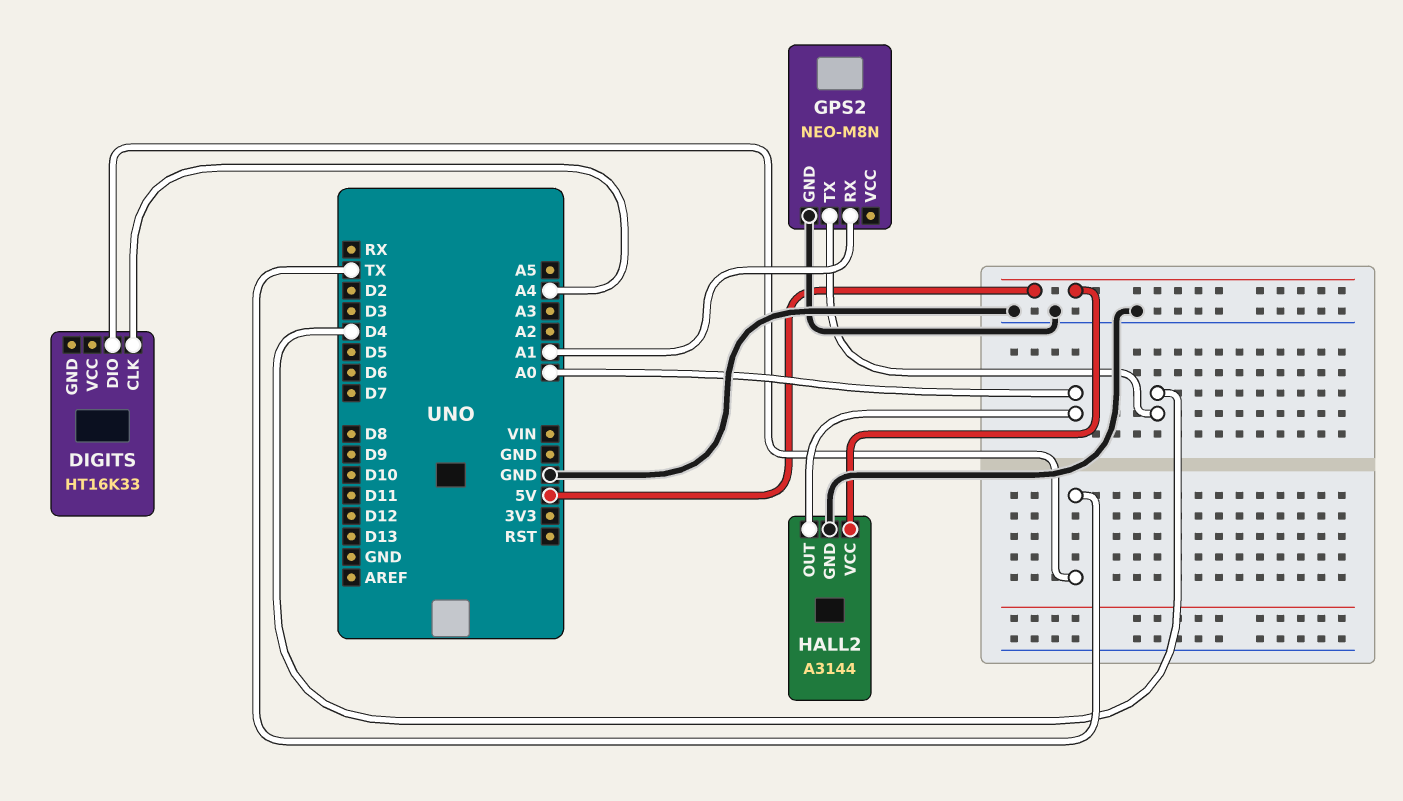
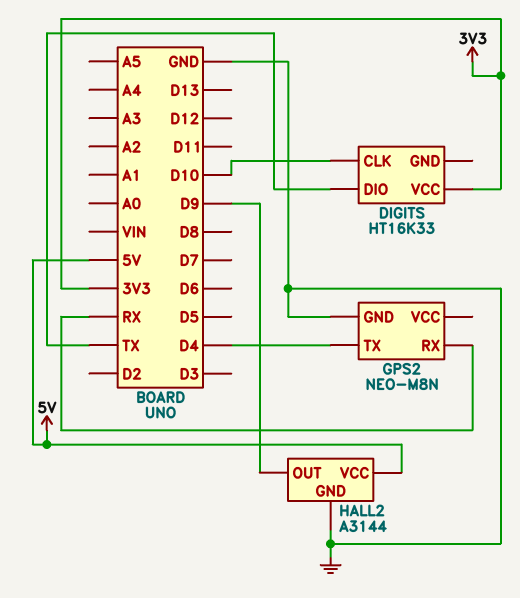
DIGITS pin CLK: A4 -> D10
DIGITS pin VCC: none -> 3V3
GPS2 pin RX: A1 -> RX
HALL2 pin OUT: A0 -> D9

